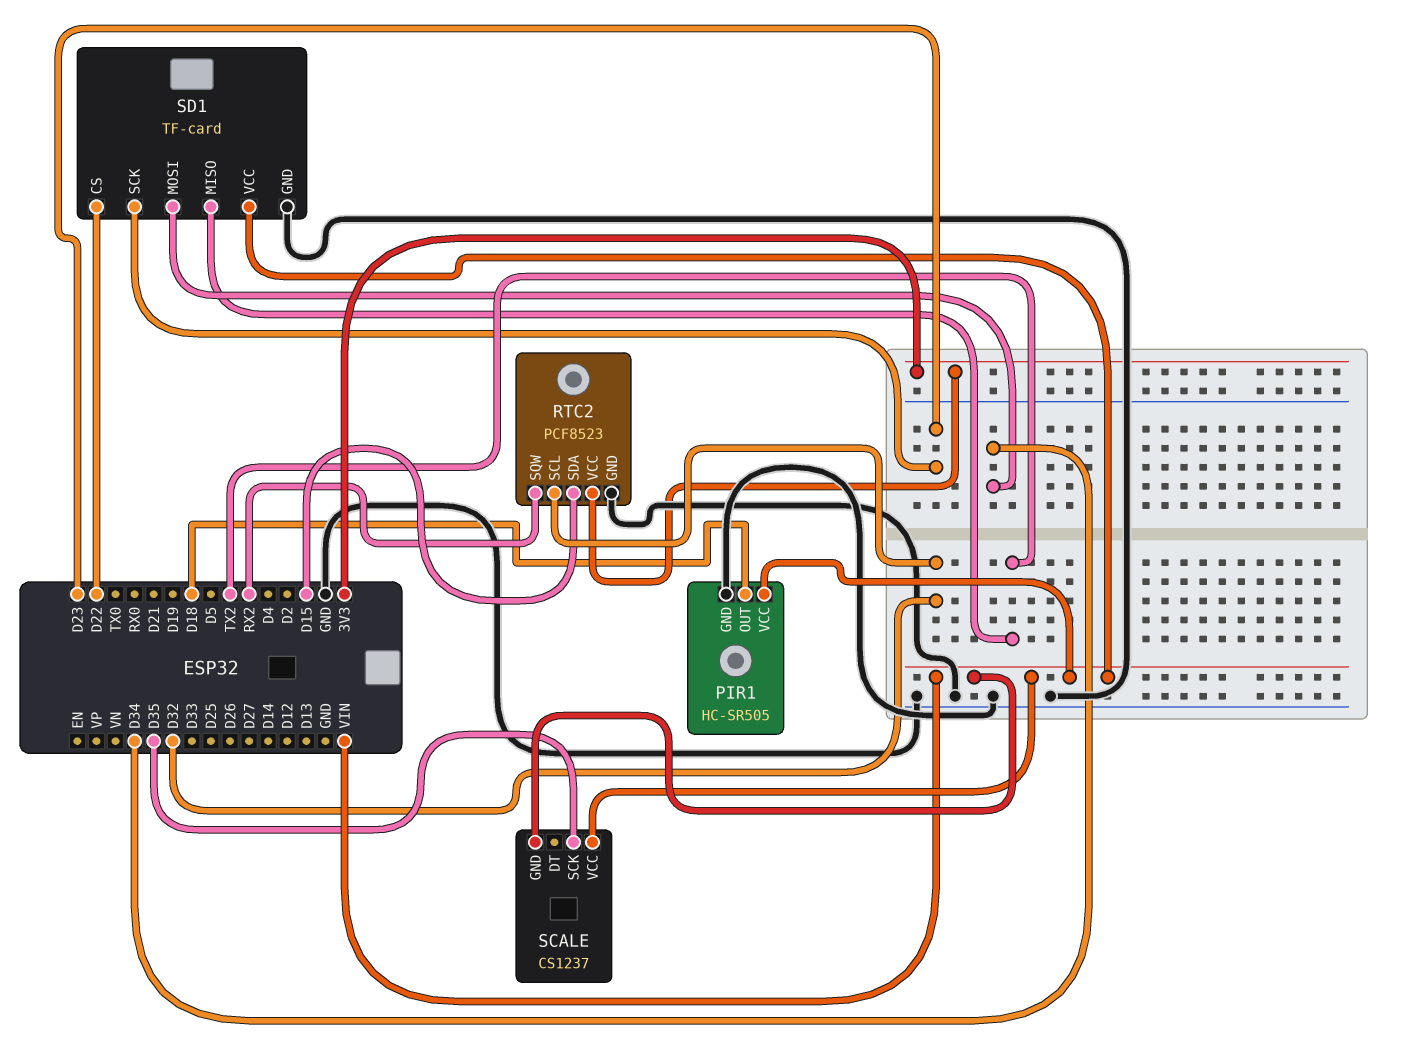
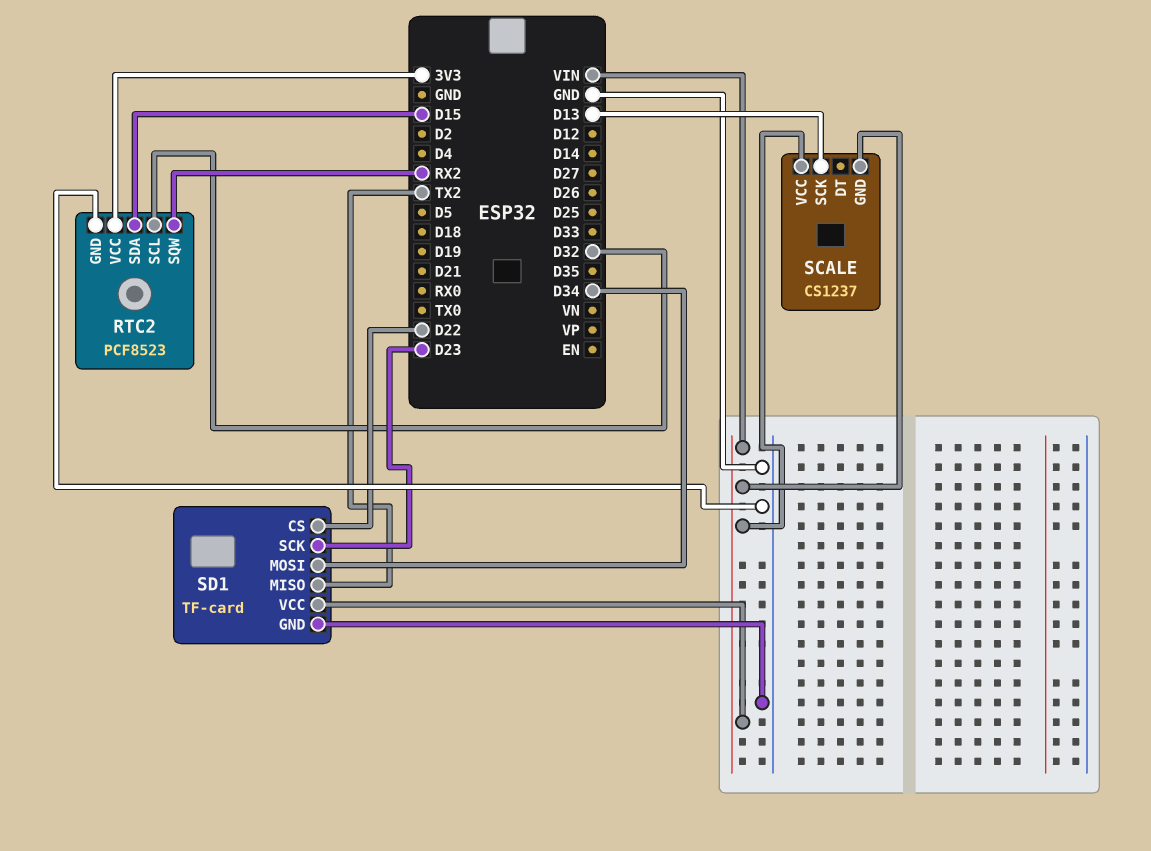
PIR1: HC-SR505 -> none
PIR1 pin GND: GND -> none
PIR1 pin OUT: D18 -> none
PIR1 pin VCC: VIN -> none
SCALE pin SCK: D35 -> D13

